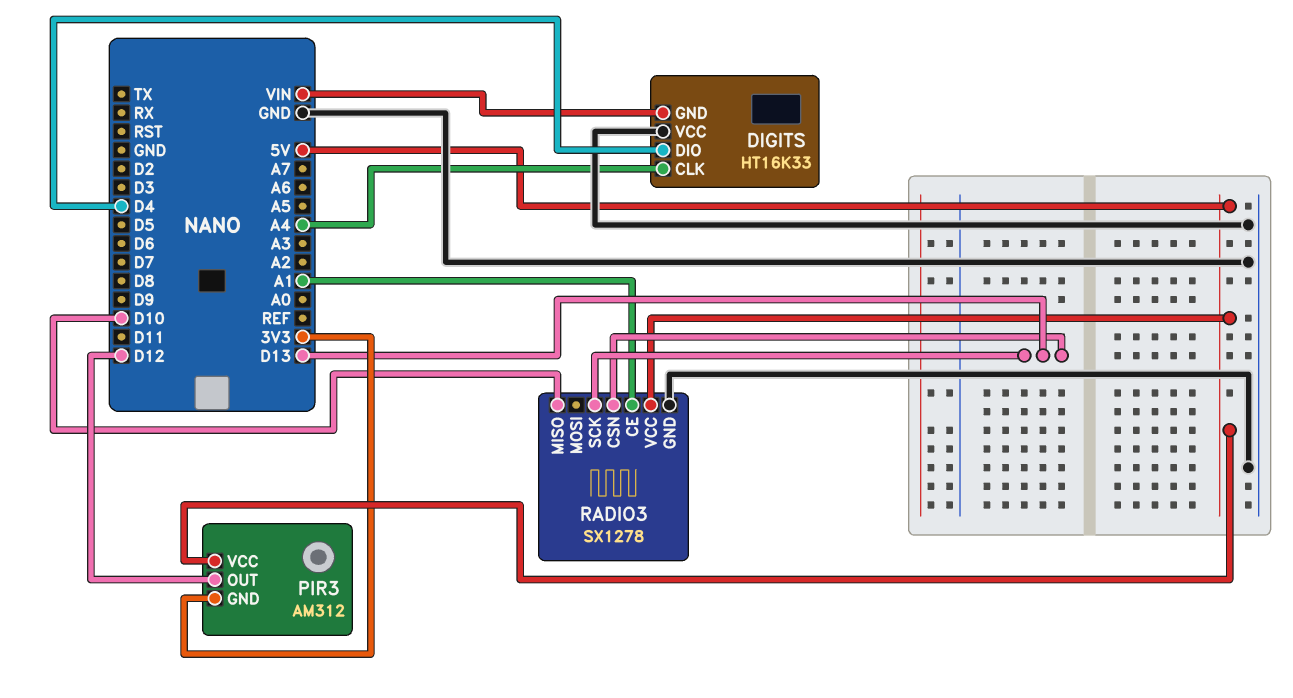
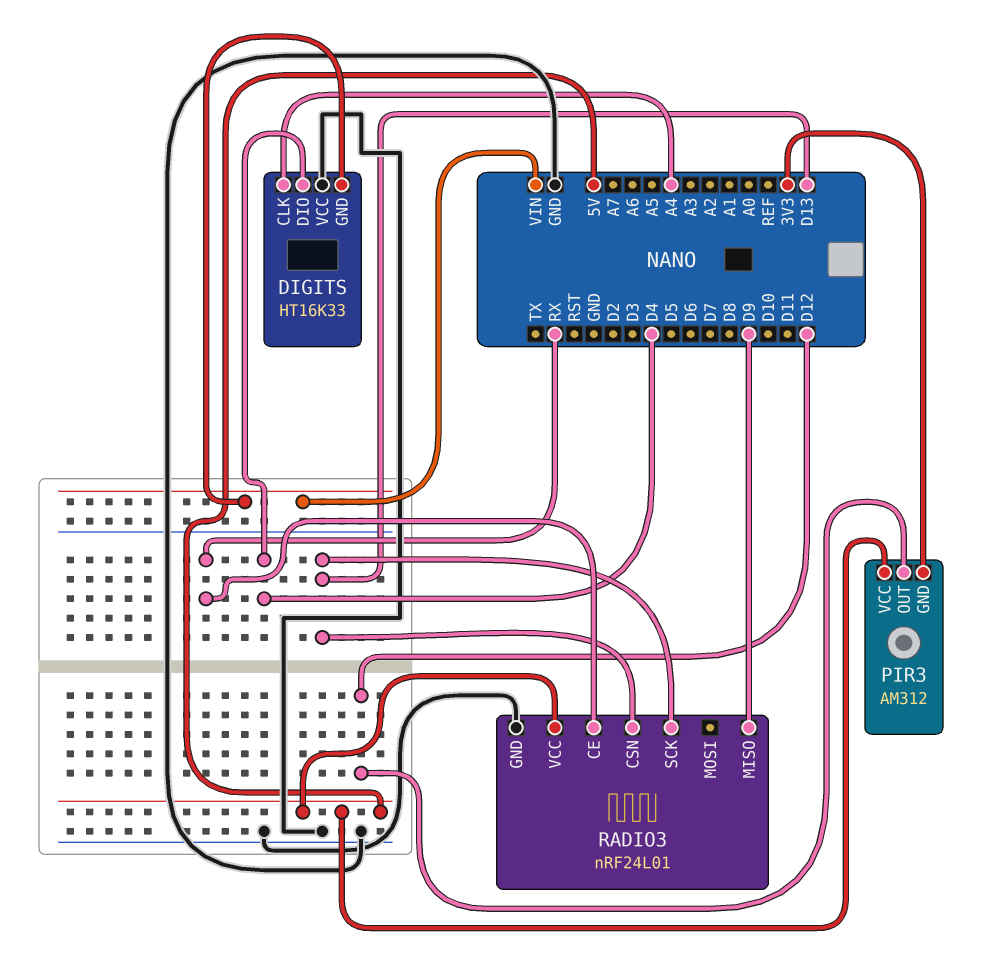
RADIO3: SX1278 -> nRF24L01
RADIO3 pin CE: A1 -> RX
RADIO3 pin MISO: D10 -> D9

